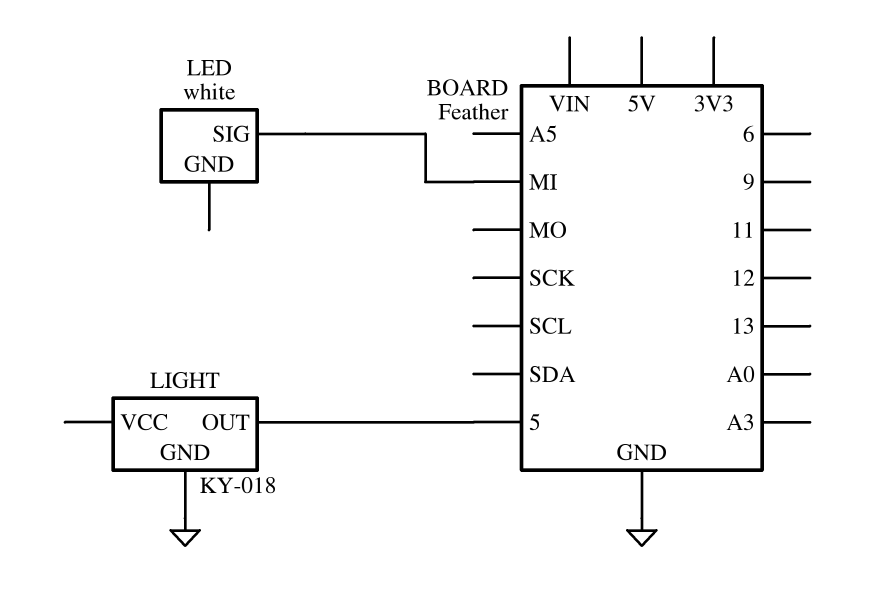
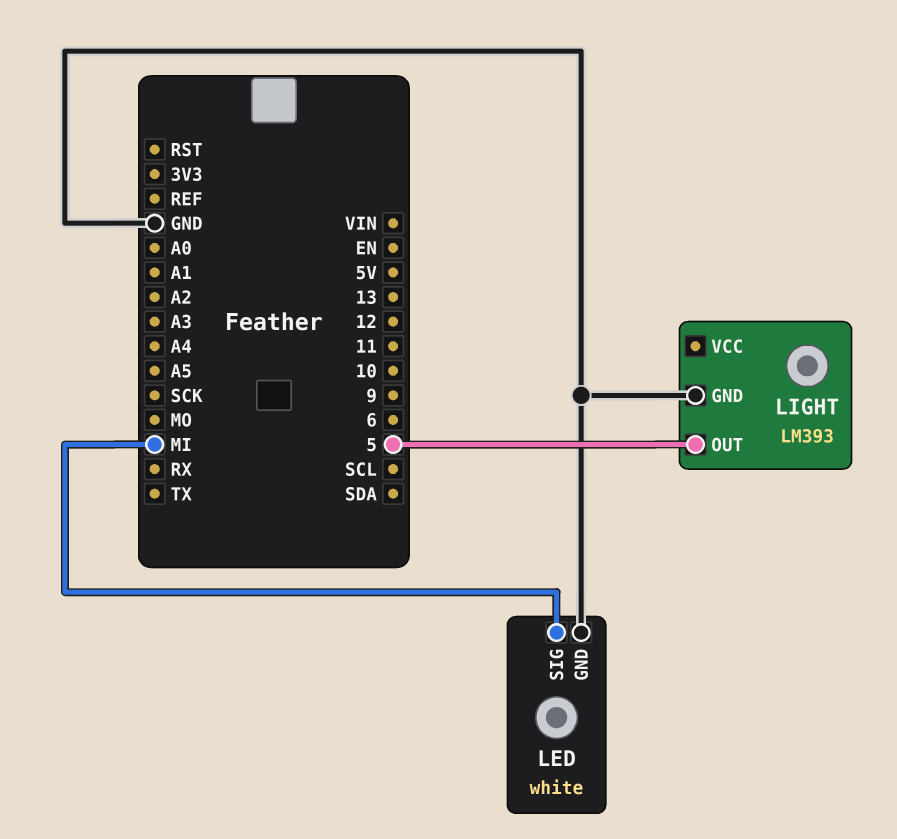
LED pin GND: none -> GND
LIGHT: KY-018 -> LM393

